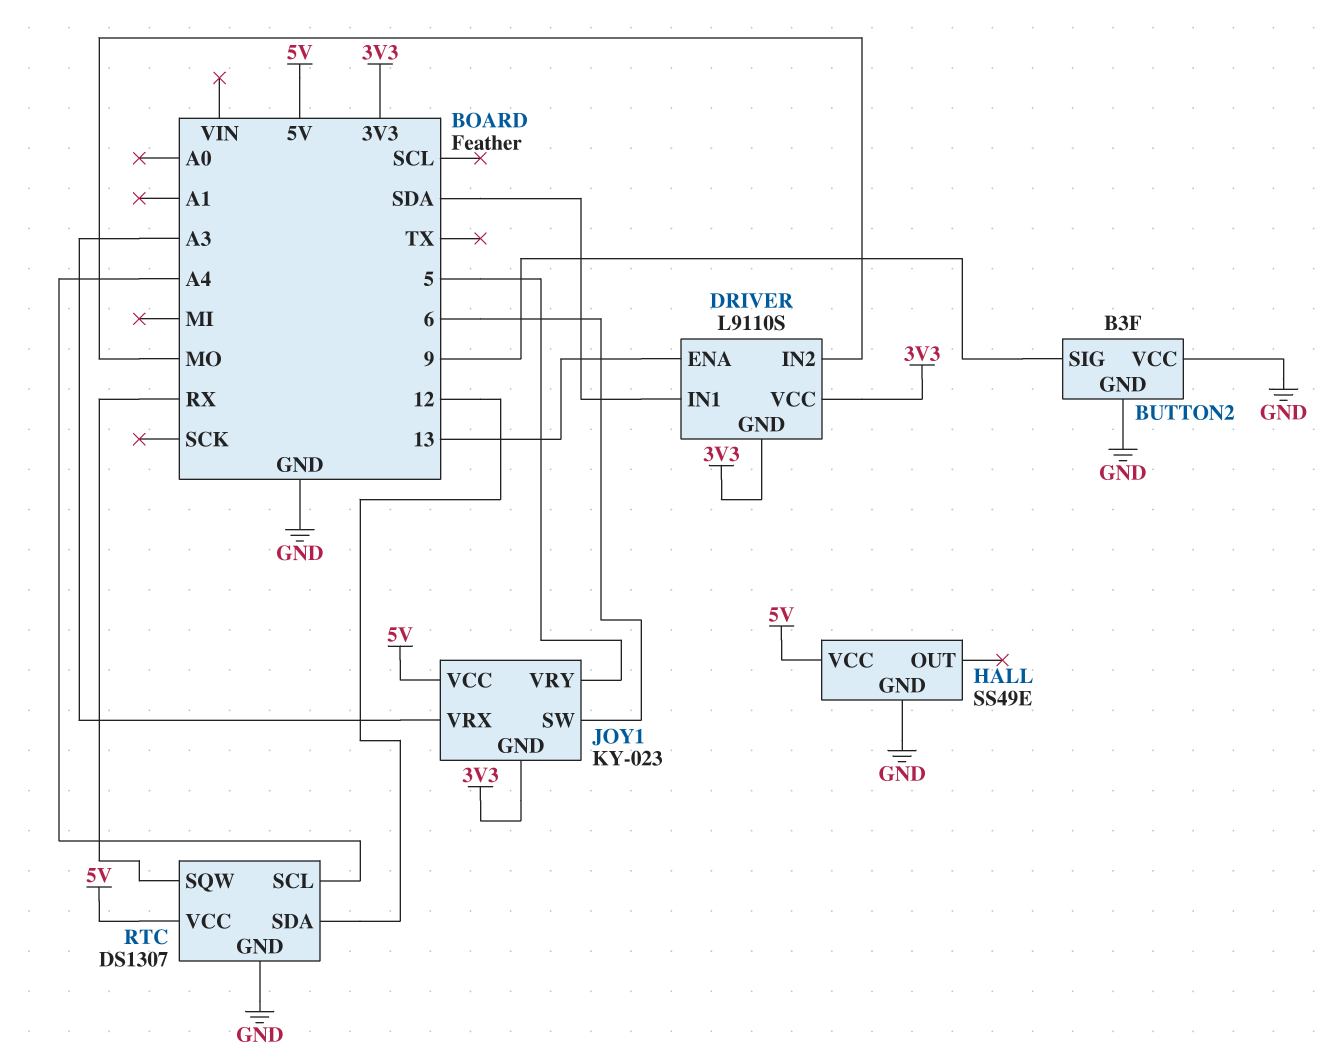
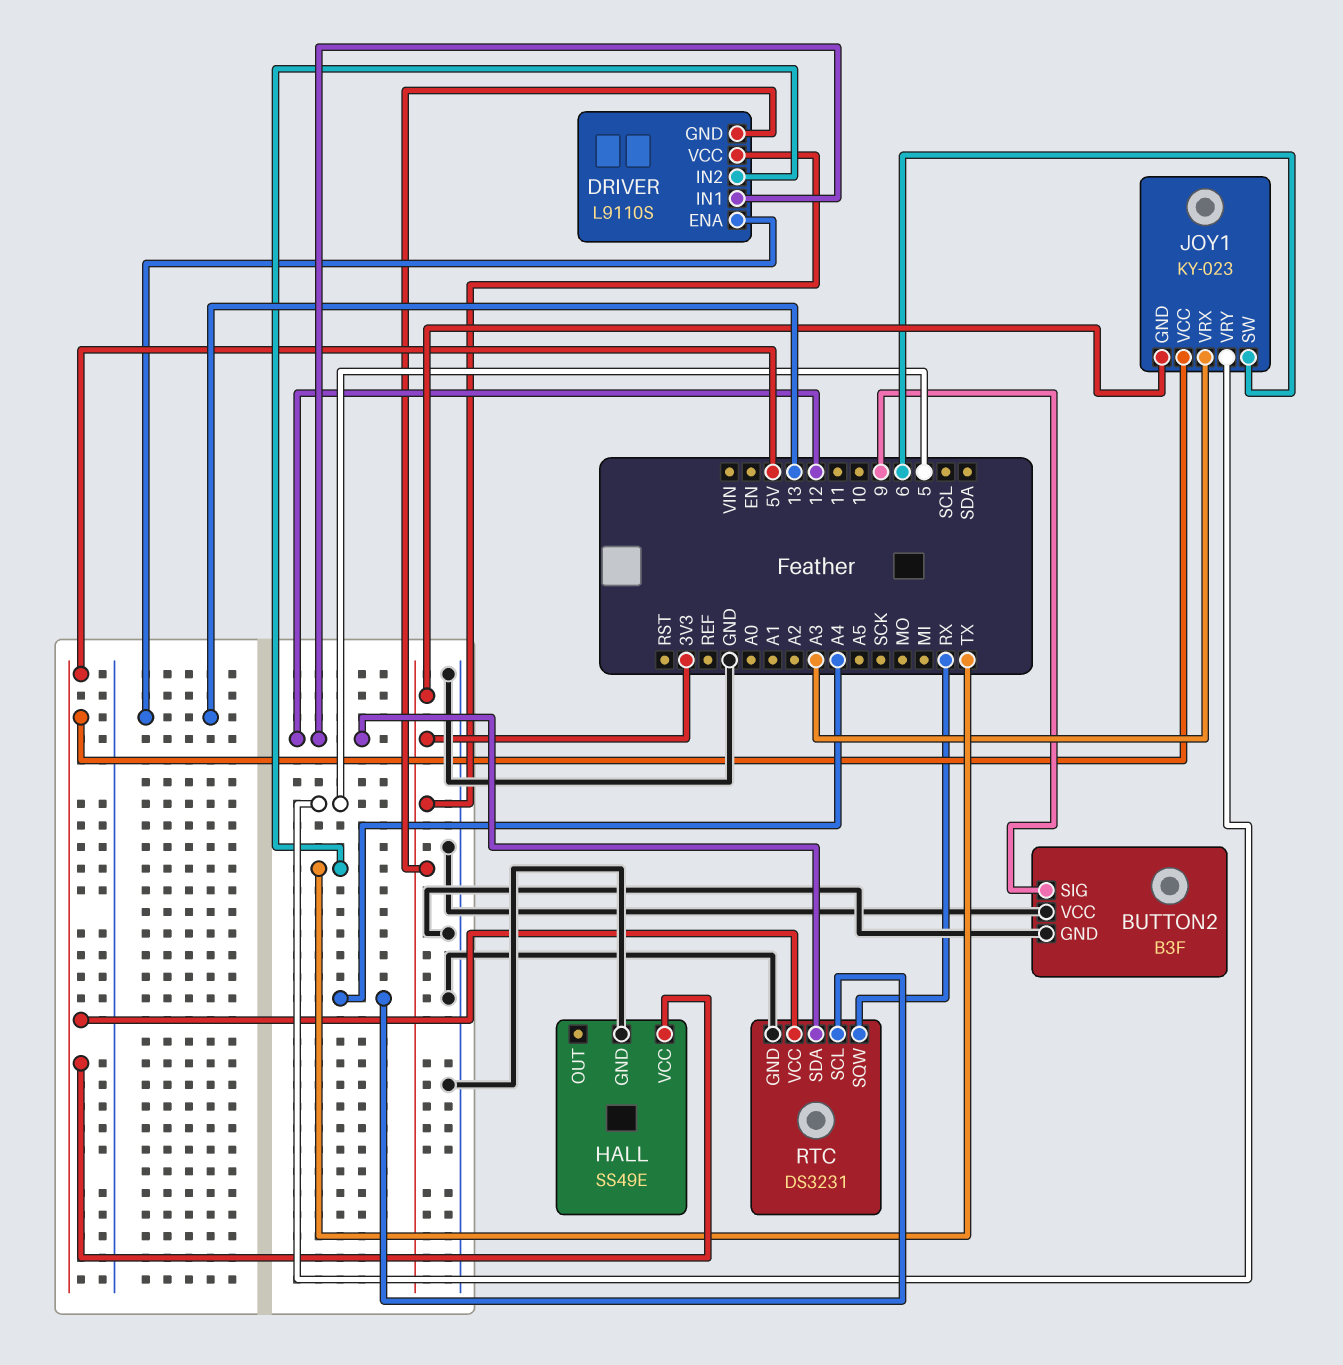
DRIVER pin IN1: SDA -> 12
DRIVER pin IN2: MO -> TX
RTC: DS1307 -> DS3231

